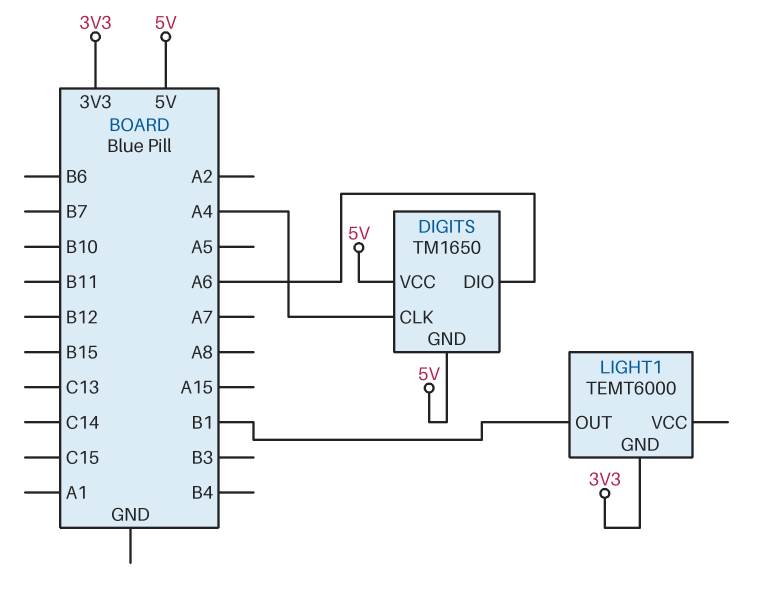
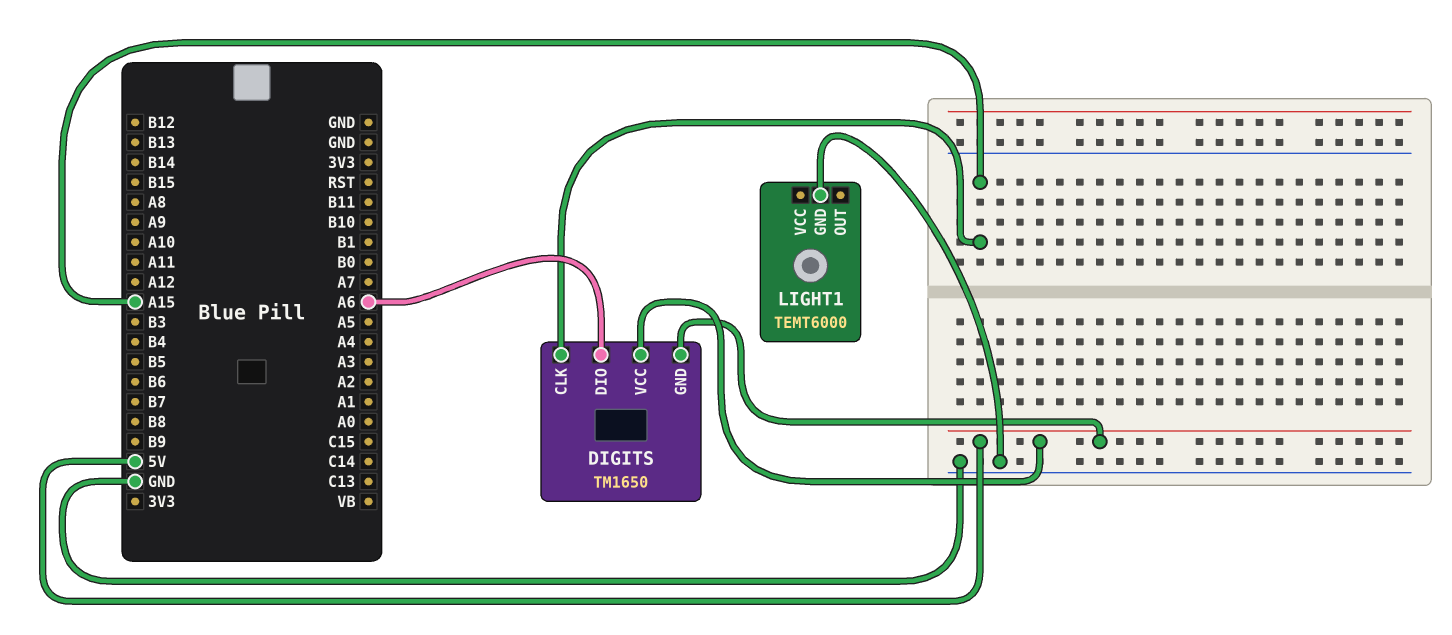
DIGITS pin CLK: A4 -> A15
LIGHT1 pin GND: 3V3 -> GND
LIGHT1 pin OUT: B1 -> none

